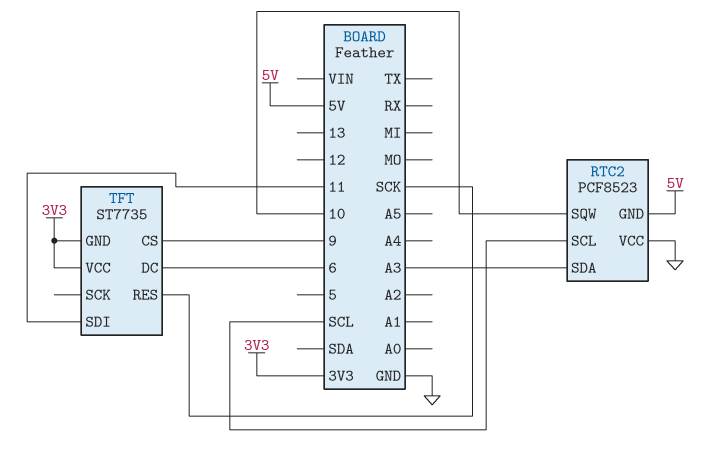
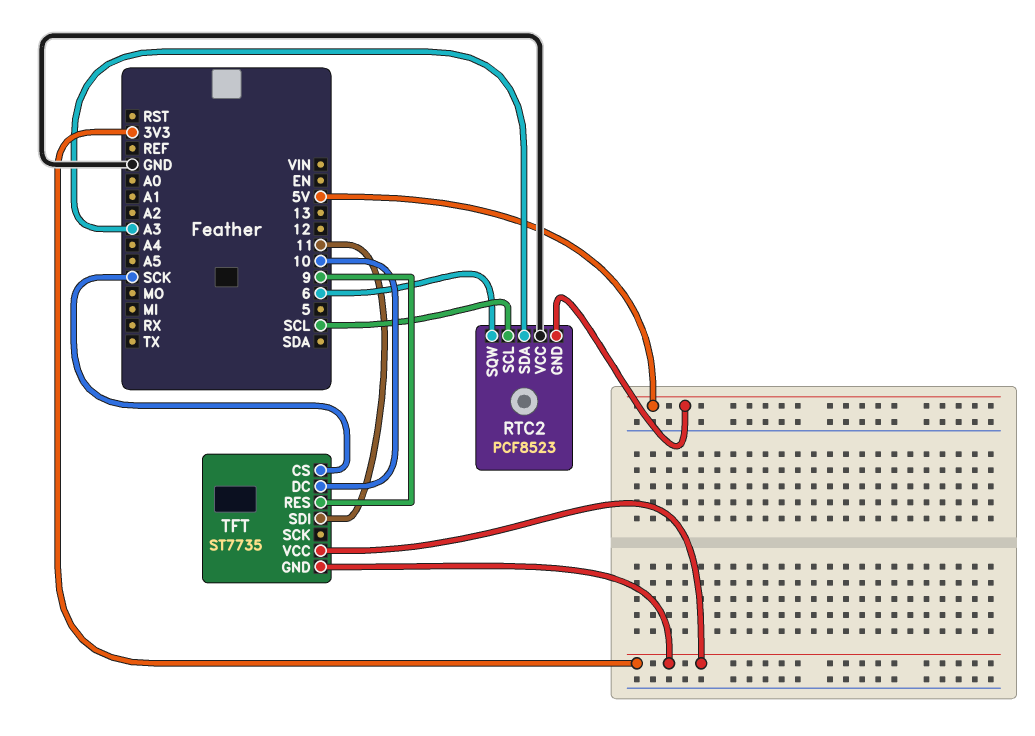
RTC2 pin SQW: 10 -> 6
TFT pin CS: 9 -> SCK
TFT pin DC: 6 -> 10
TFT pin RES: SCK -> 9

